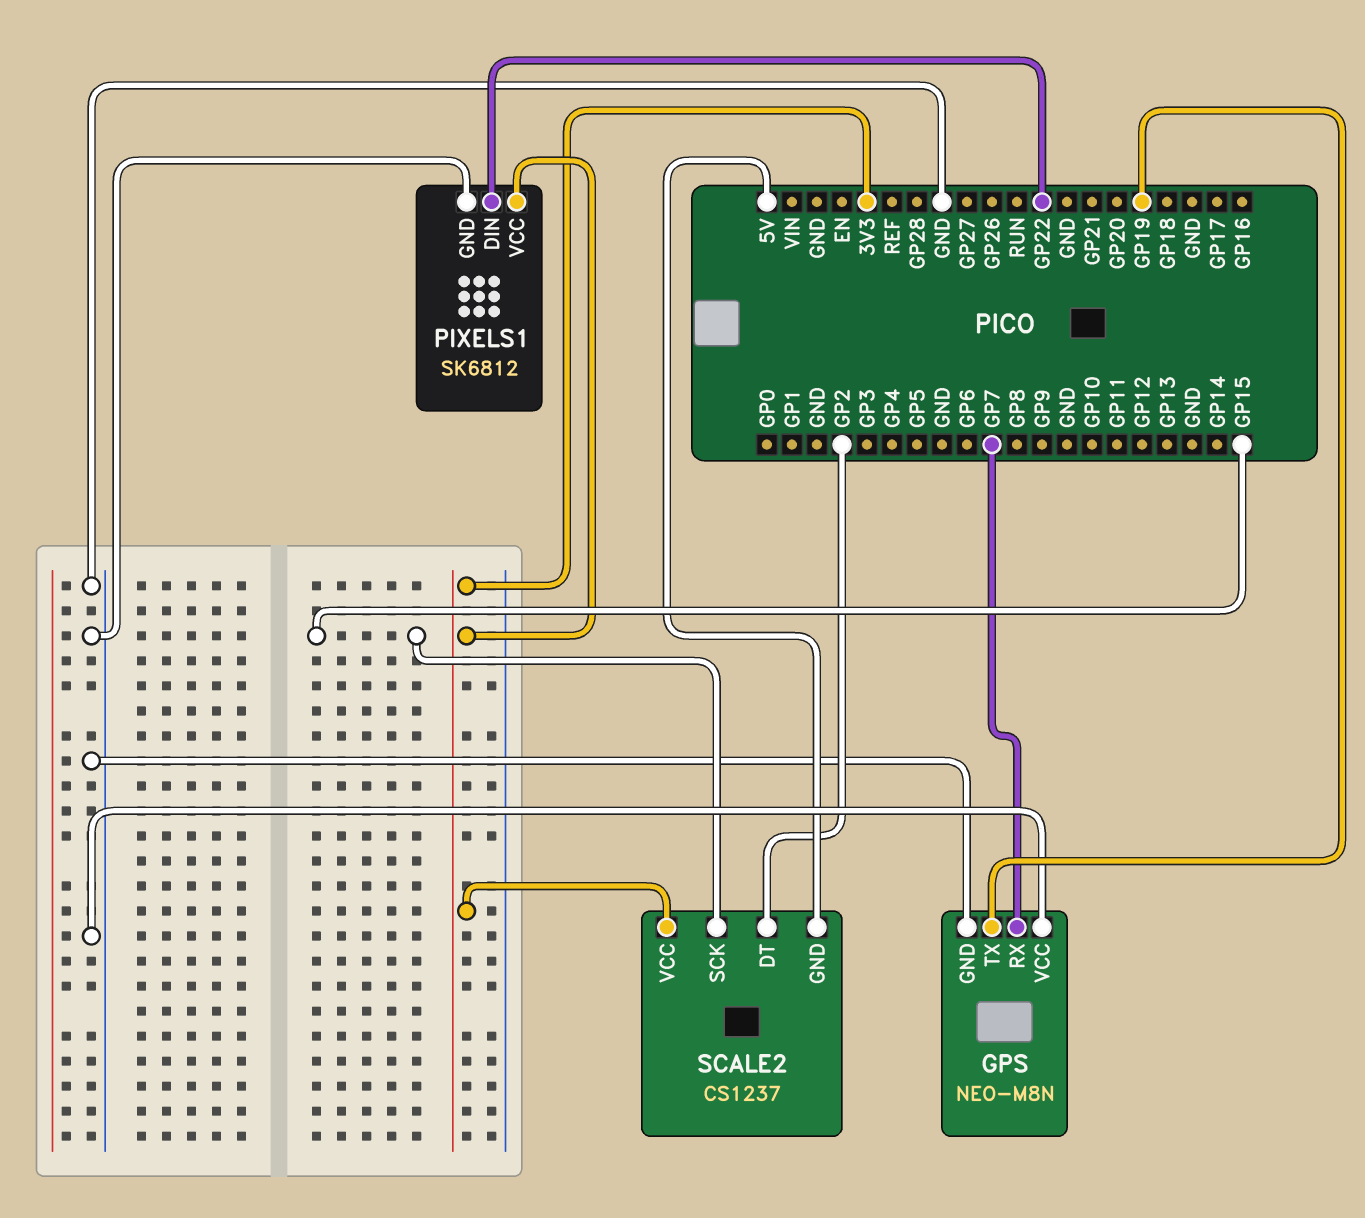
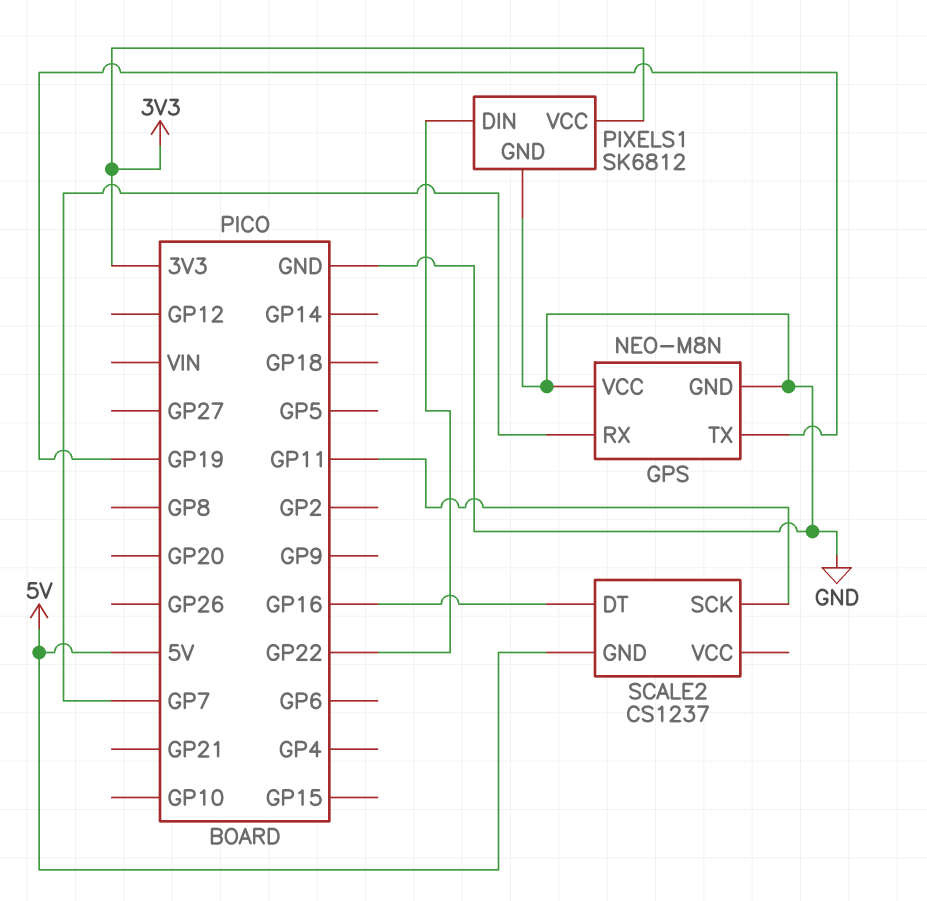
SCALE2 pin DT: GP2 -> GP16
SCALE2 pin SCK: GP15 -> GP11
SCALE2 pin VCC: 3V3 -> none

